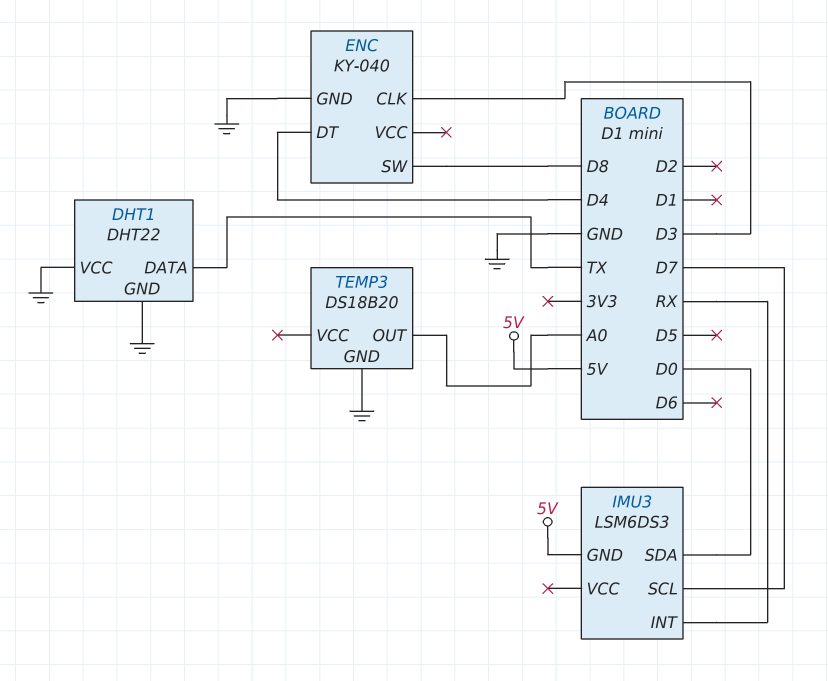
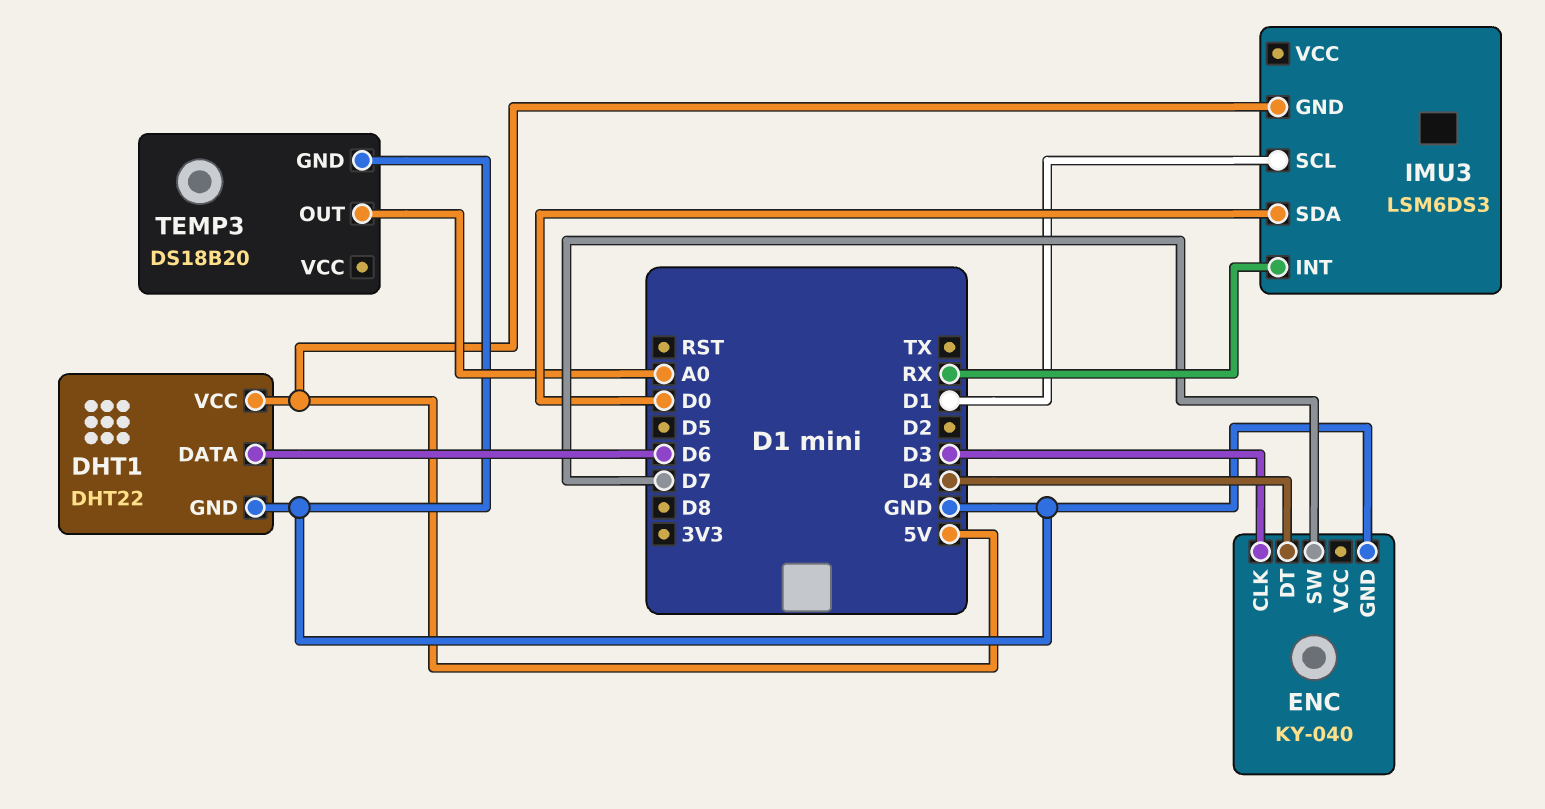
DHT1 pin DATA: TX -> D6
DHT1 pin VCC: GND -> 5V
ENC pin SW: D8 -> D7
IMU3 pin SCL: D7 -> D1

